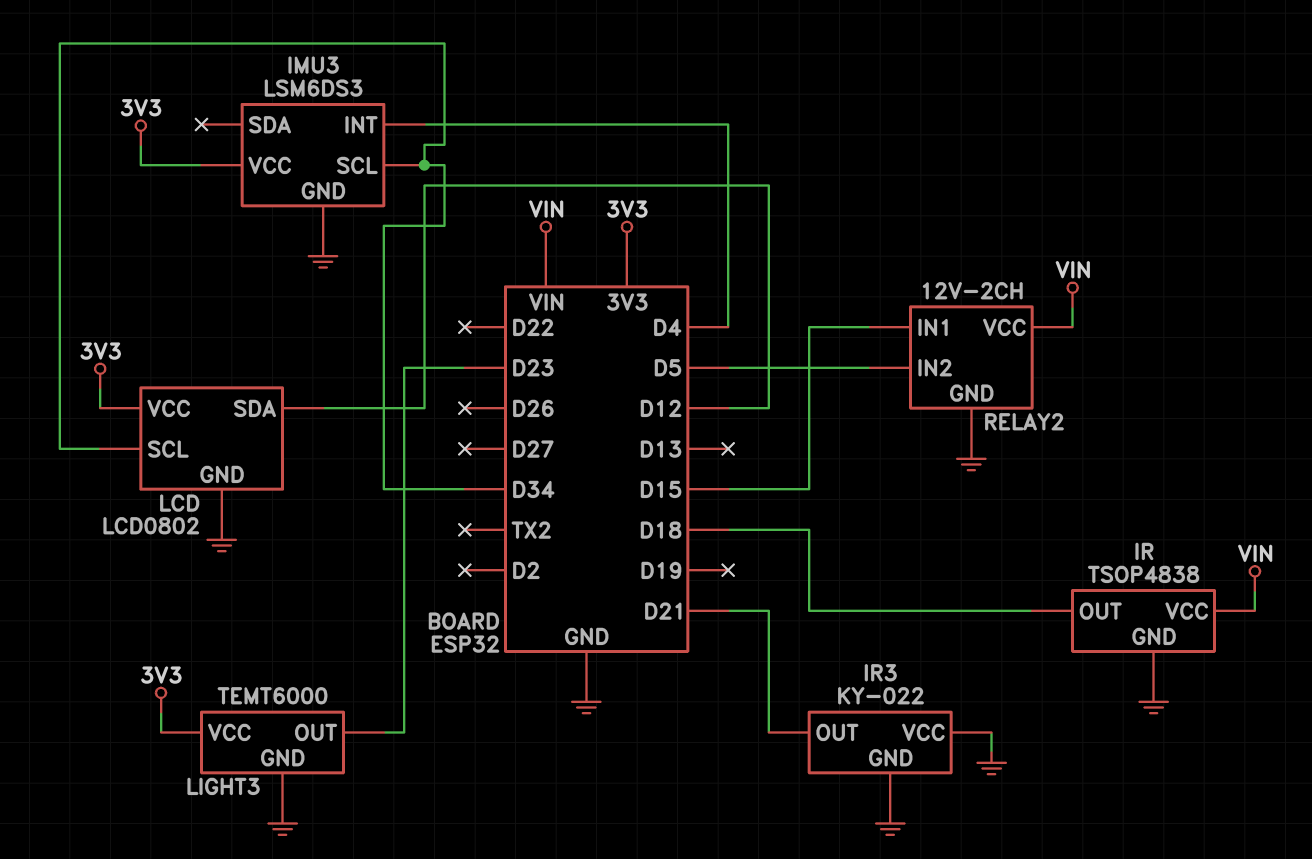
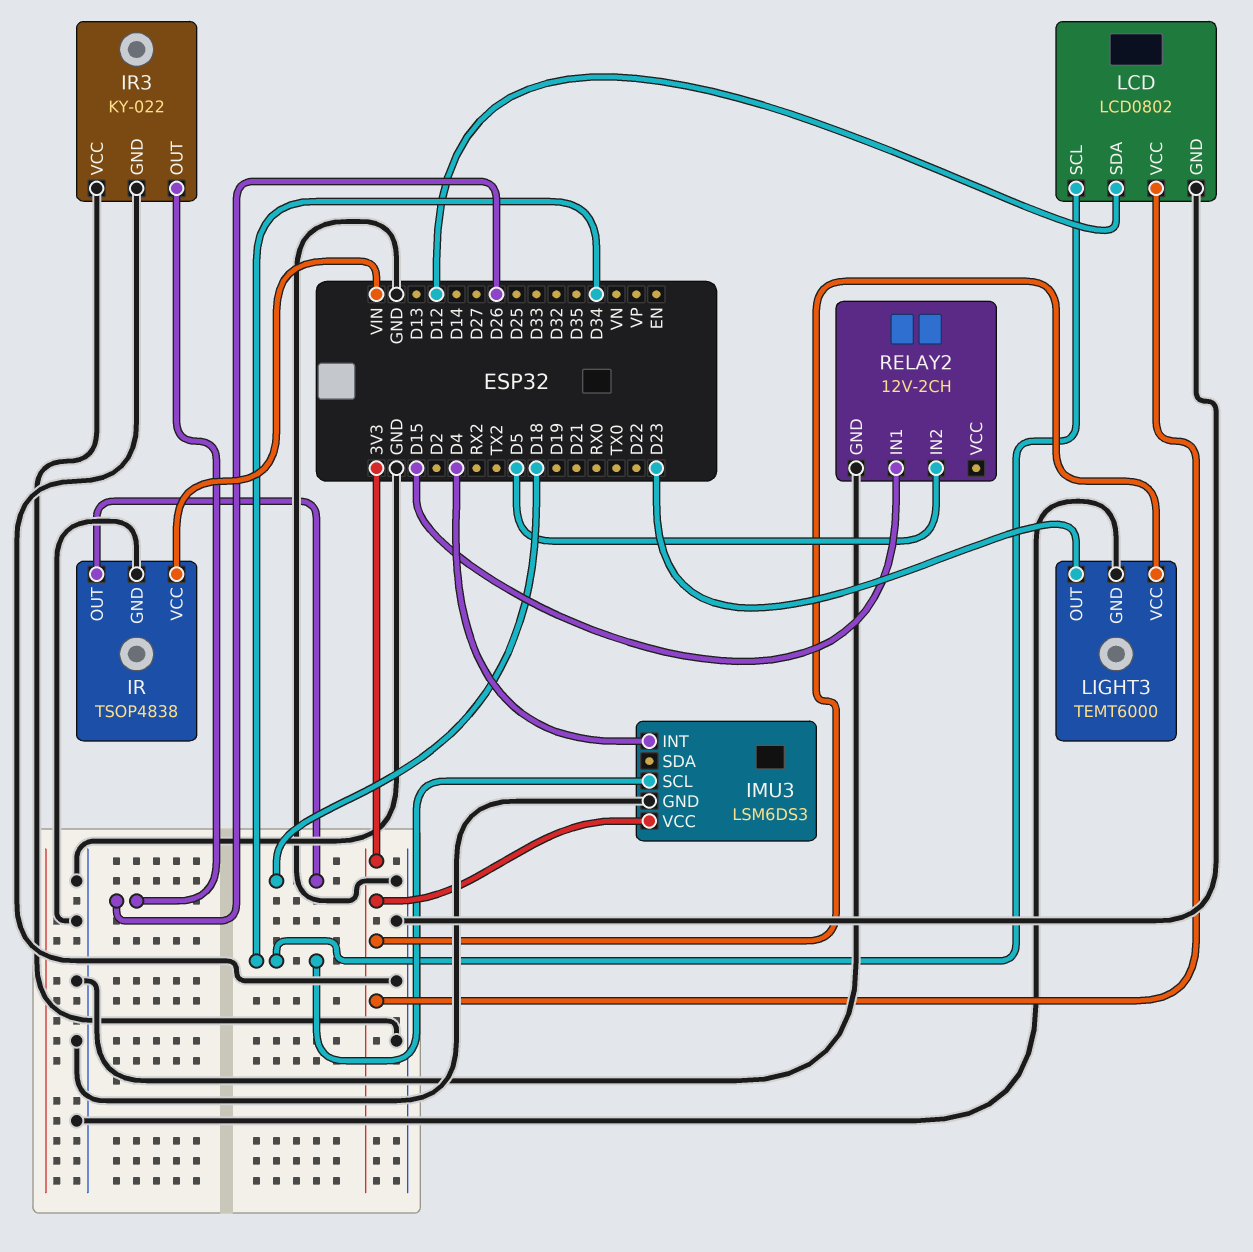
IR3 pin OUT: D21 -> D26
RELAY2 pin VCC: VIN -> none

